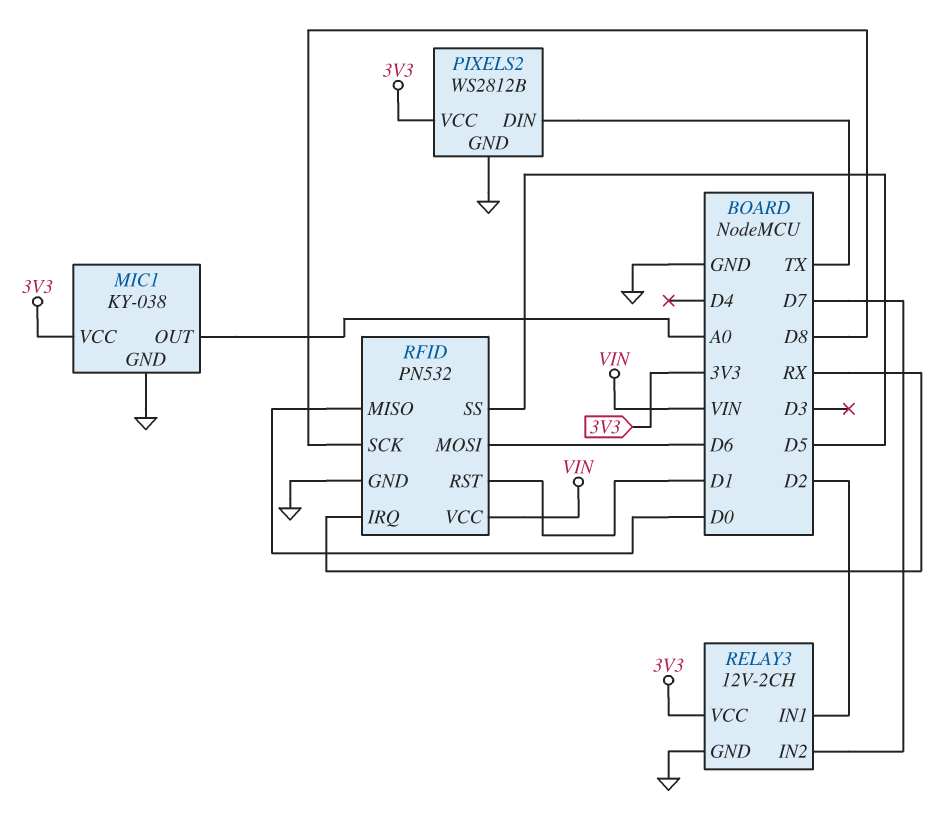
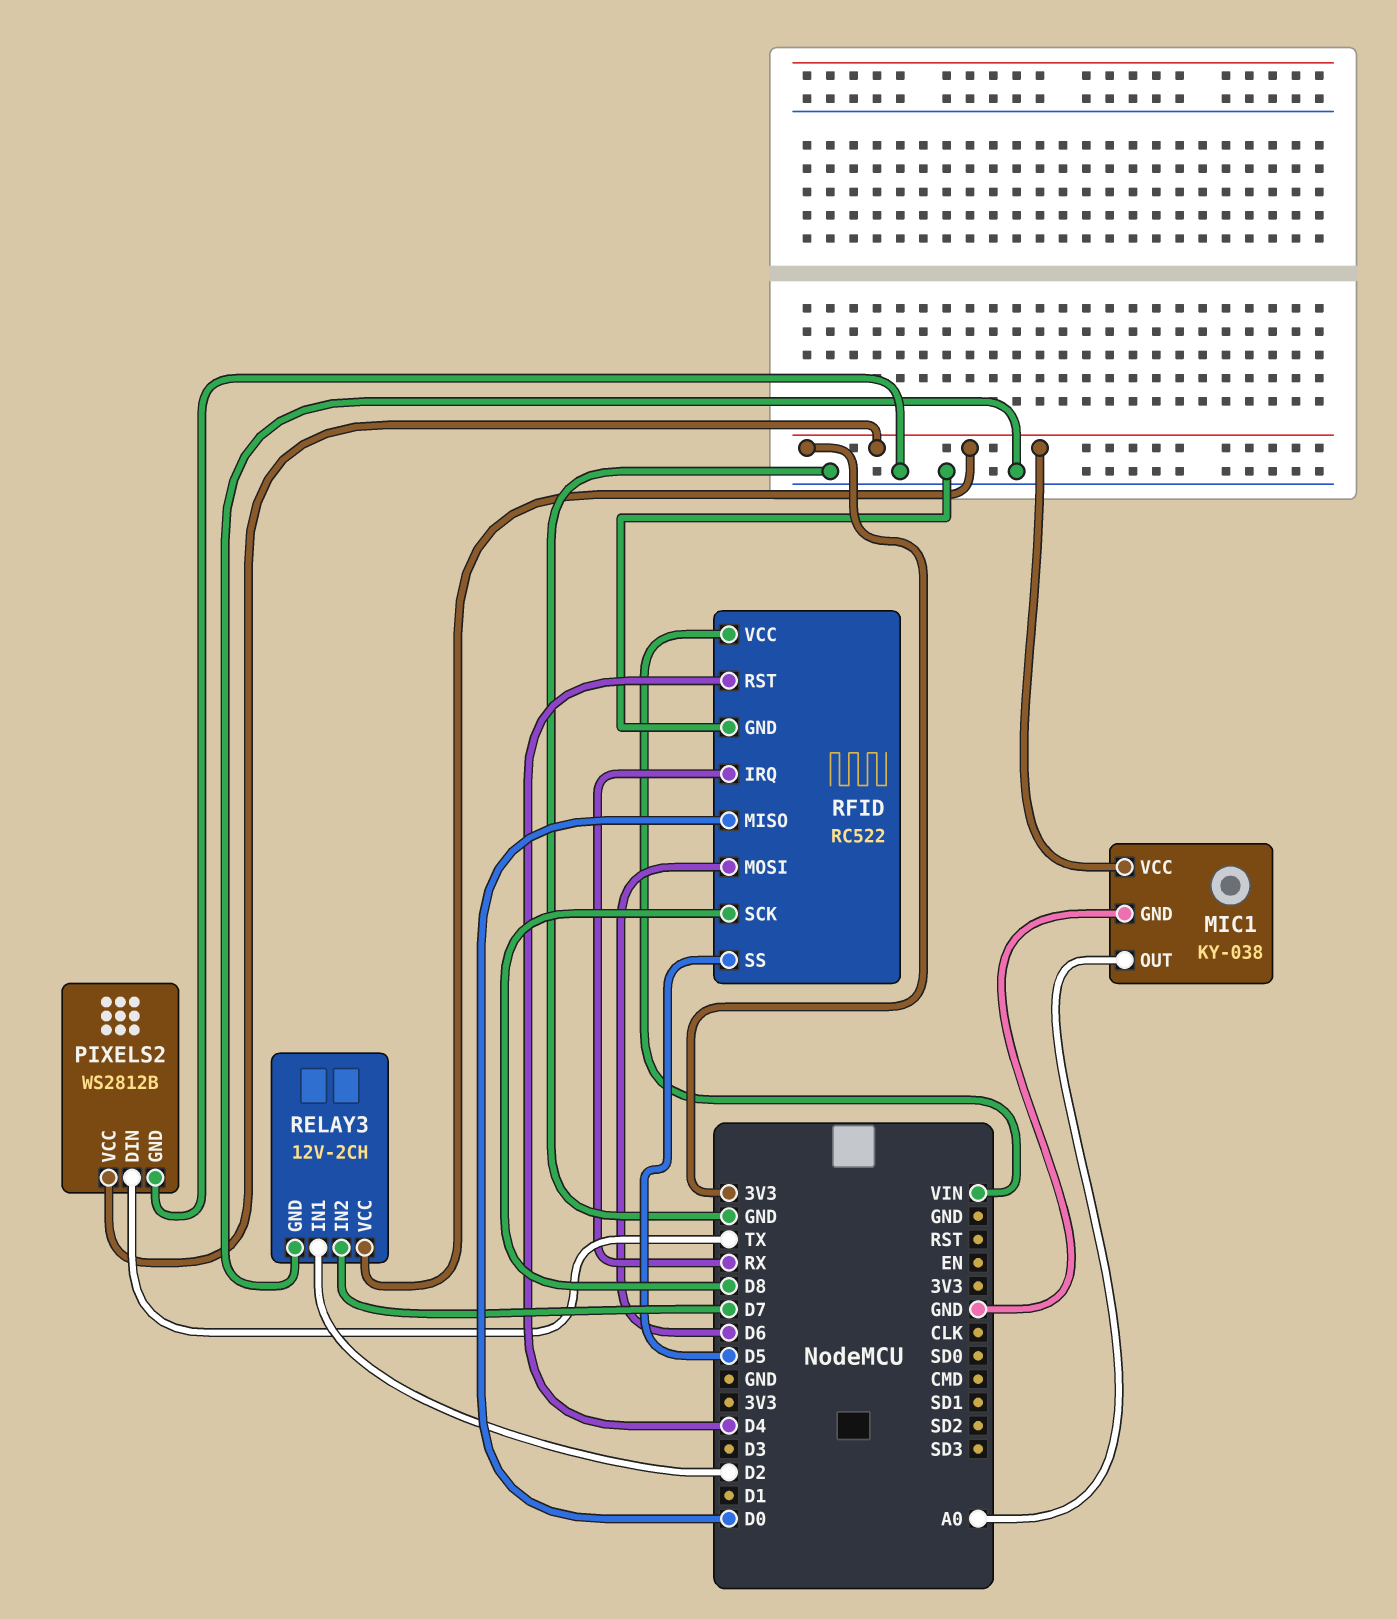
RFID: PN532 -> RC522
RFID pin RST: D1 -> D4

